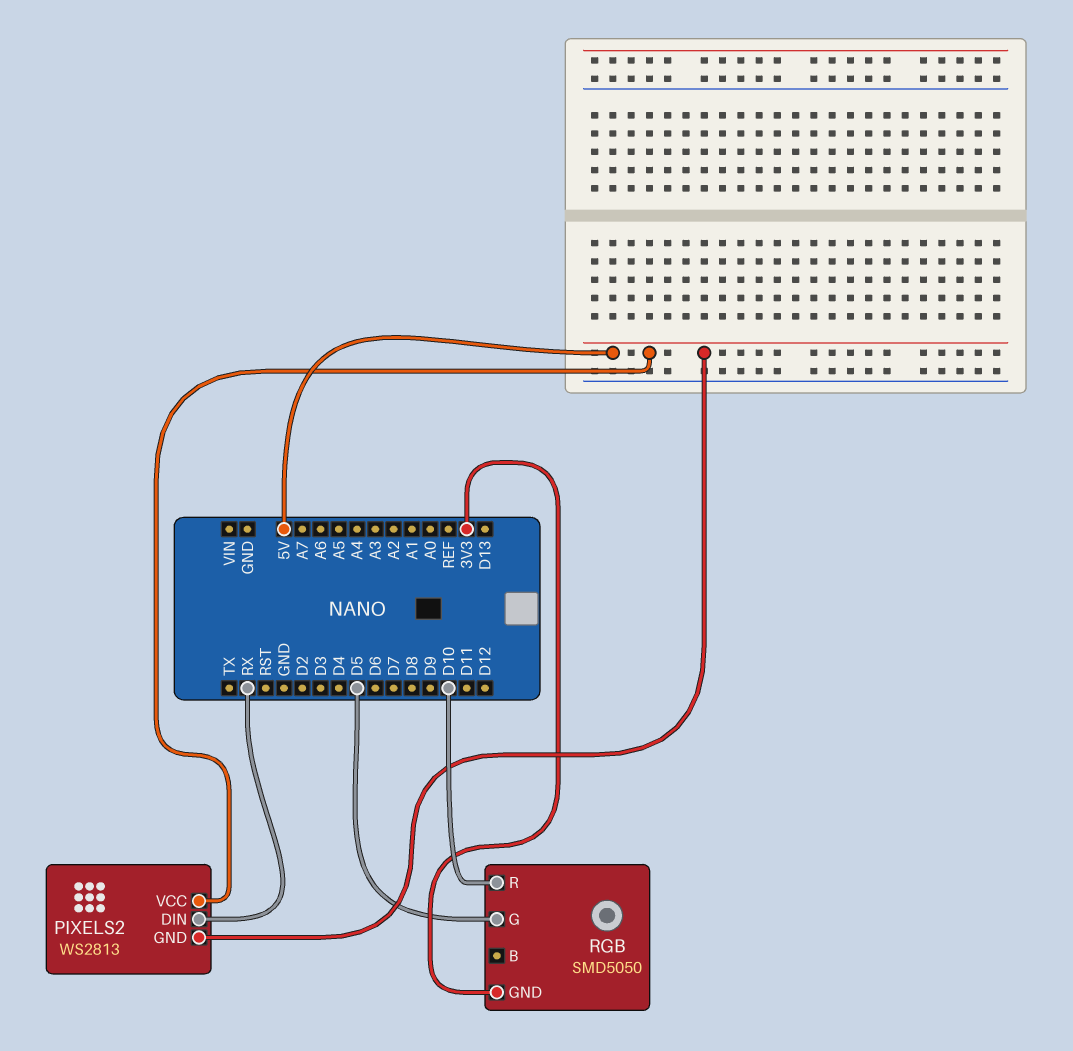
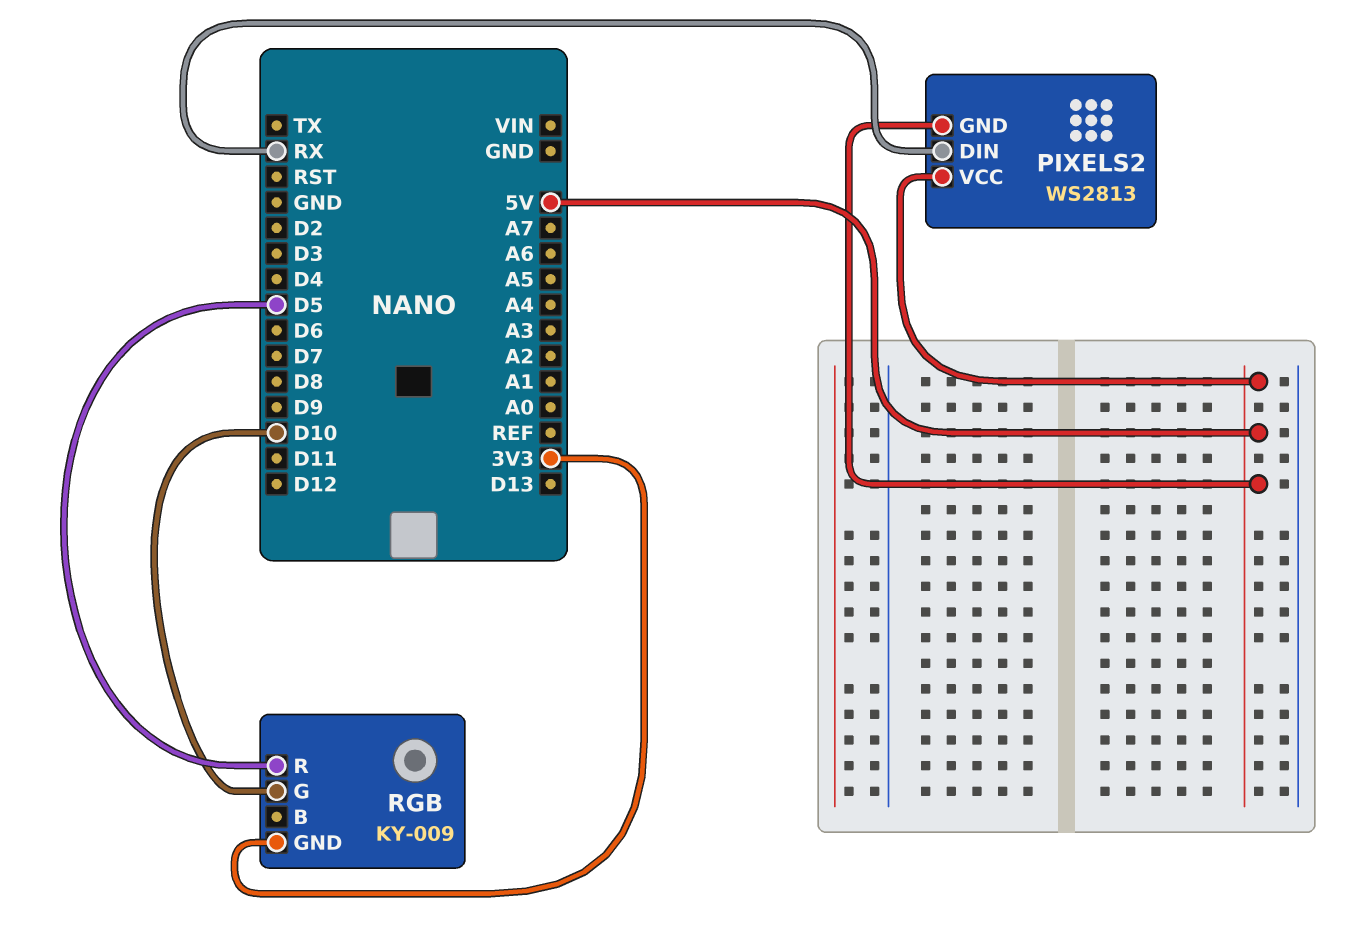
RGB: SMD5050 -> KY-009
RGB pin G: D5 -> D10
RGB pin R: D10 -> D5

